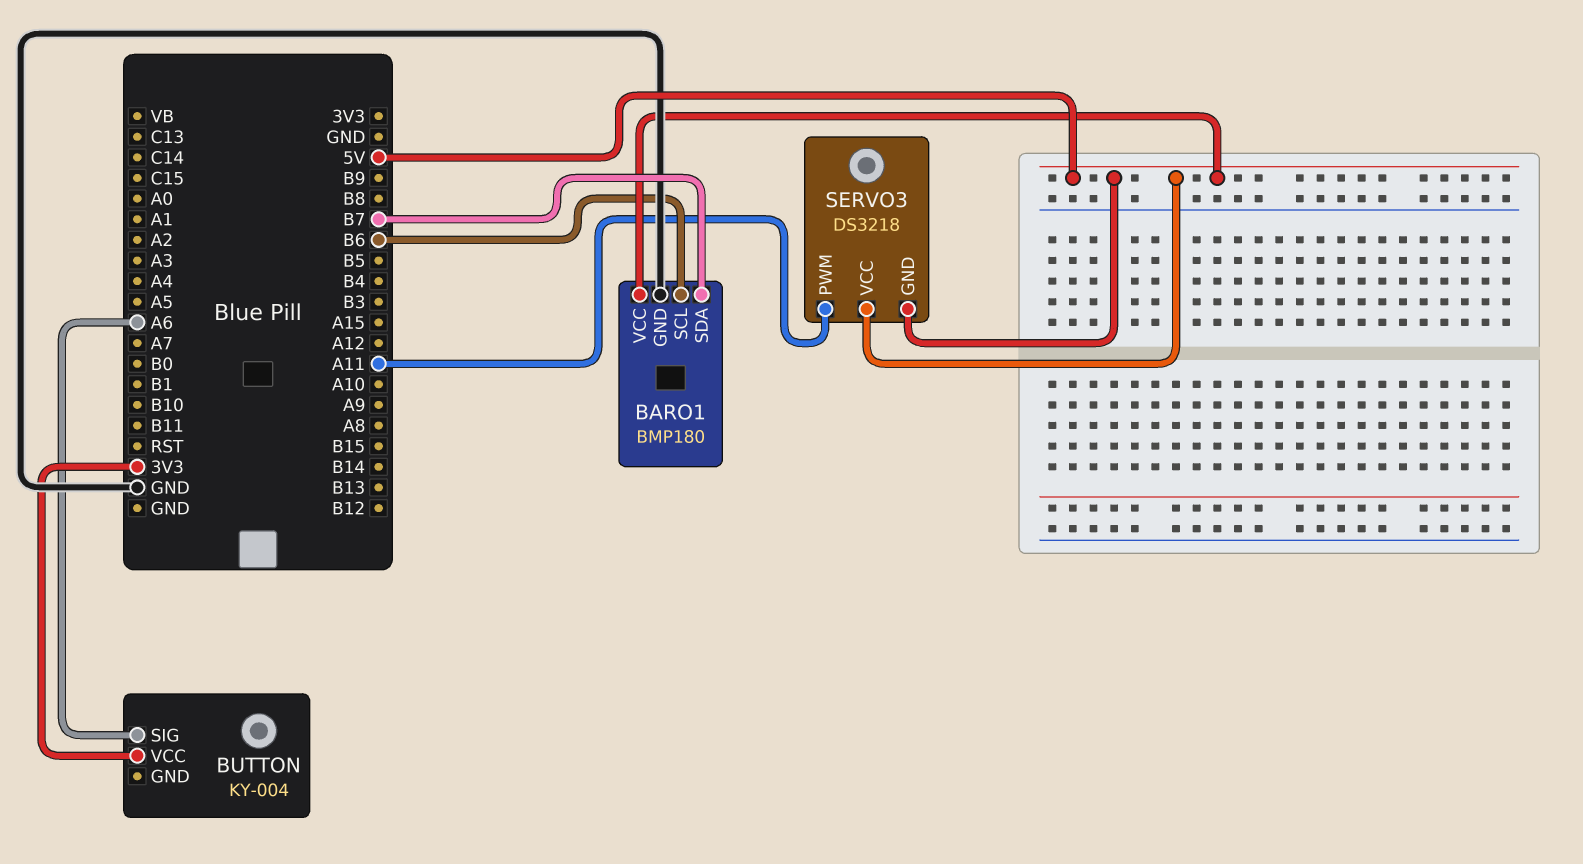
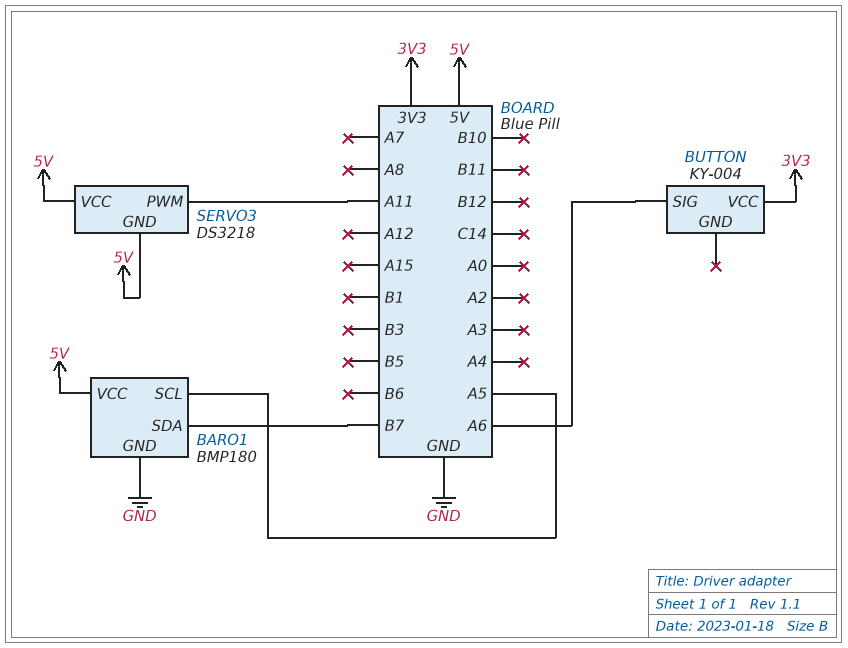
BARO1 pin SCL: B6 -> A5

